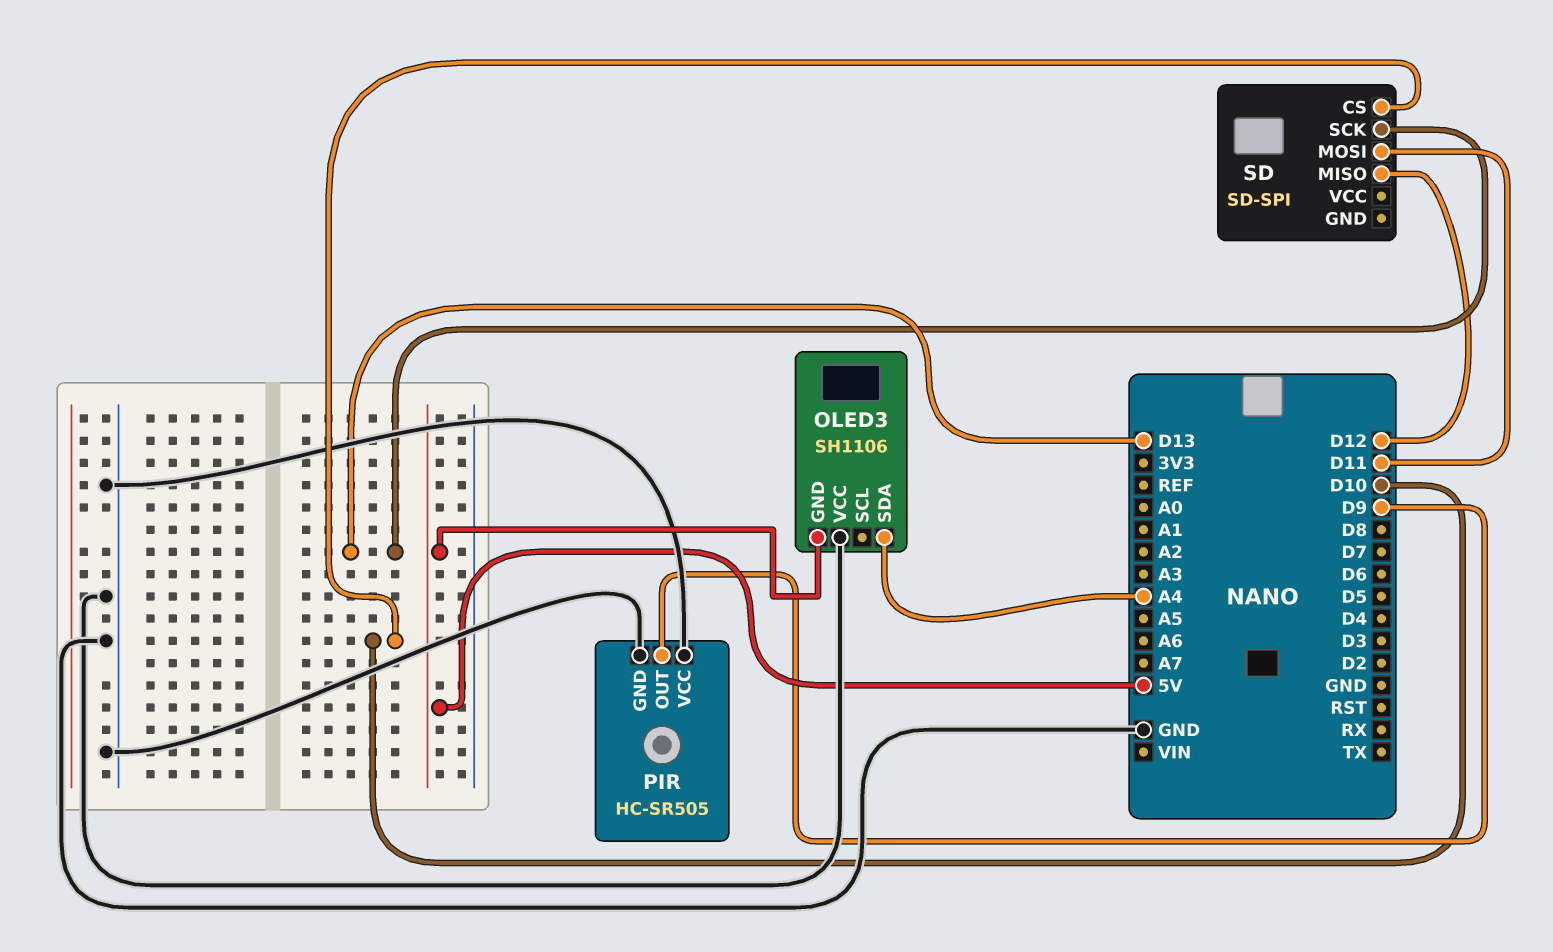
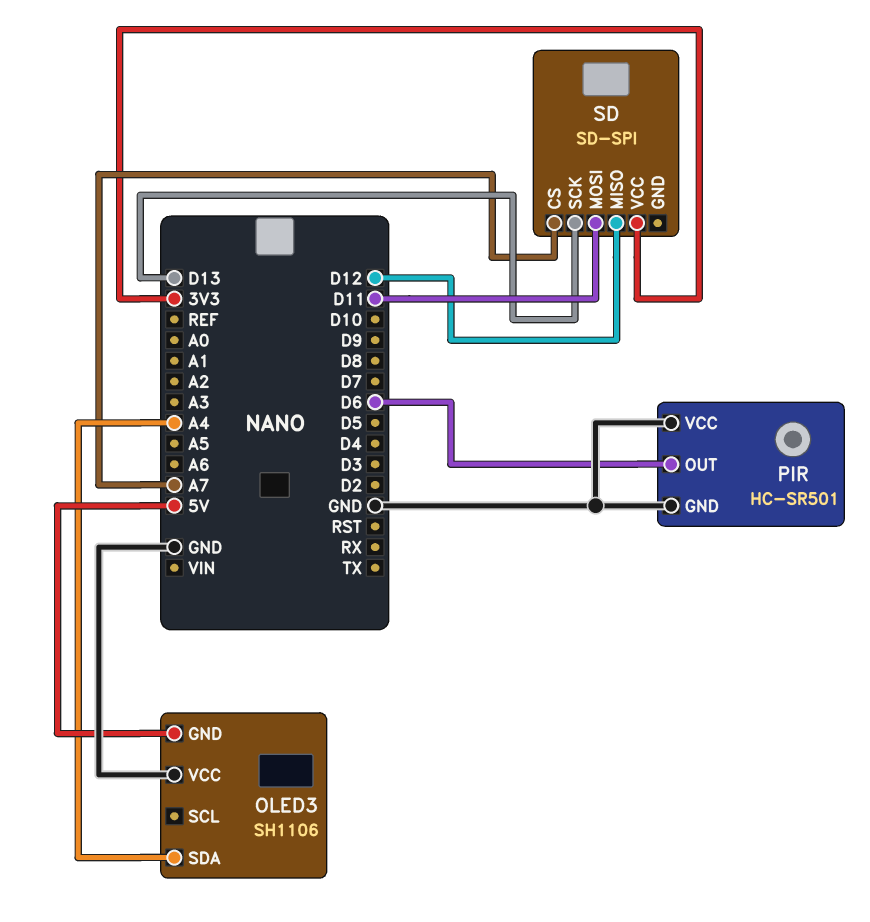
PIR: HC-SR505 -> HC-SR501
PIR pin OUT: D9 -> D6
SD pin CS: D10 -> A7
SD pin VCC: none -> 3V3

